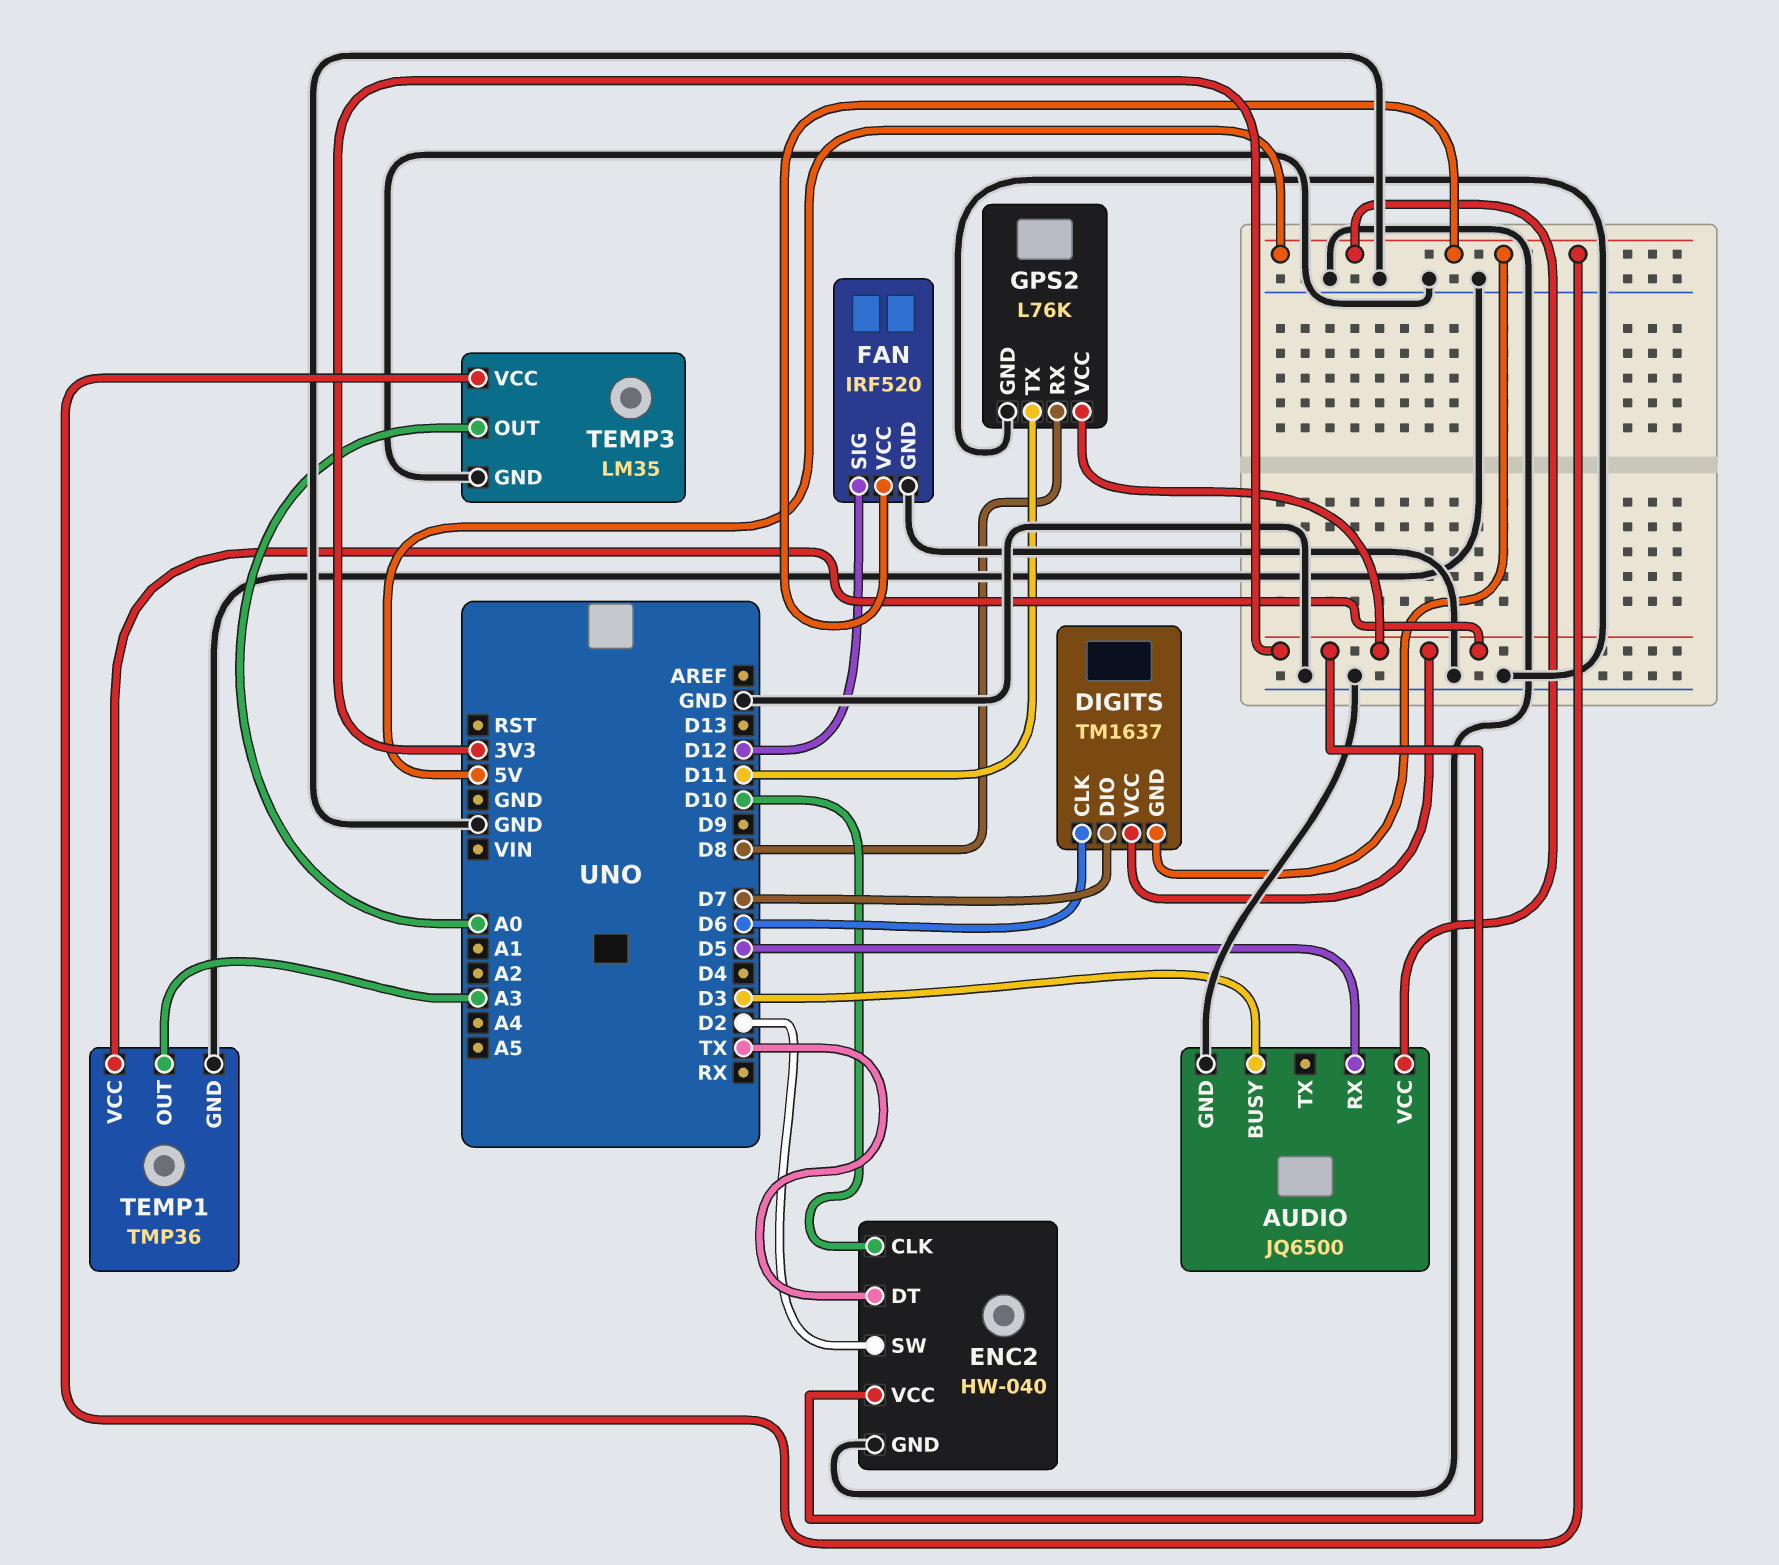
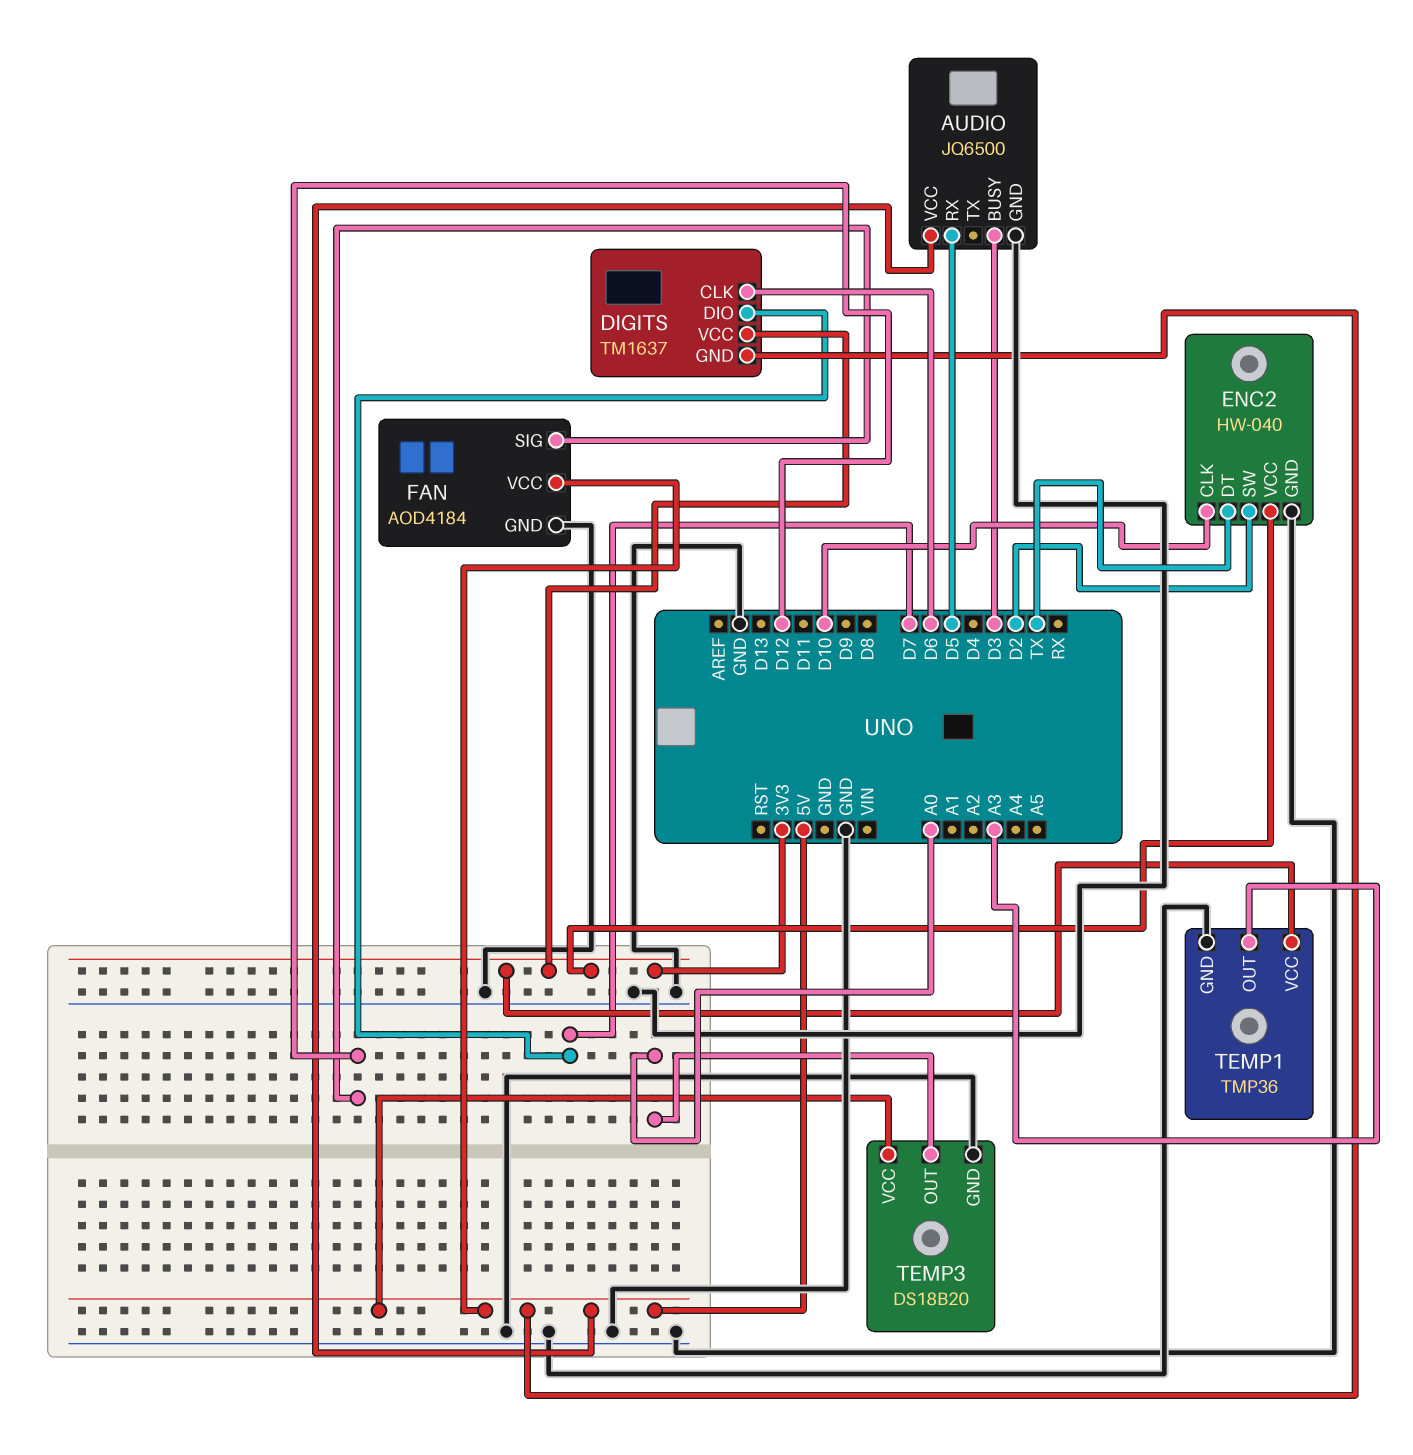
FAN: IRF520 -> AOD4184
GPS2: L76K -> none
GPS2 pin GND: GND -> none
GPS2 pin RX: D8 -> none
GPS2 pin TX: D11 -> none
GPS2 pin VCC: 3V3 -> none
TEMP3: LM35 -> DS18B20

